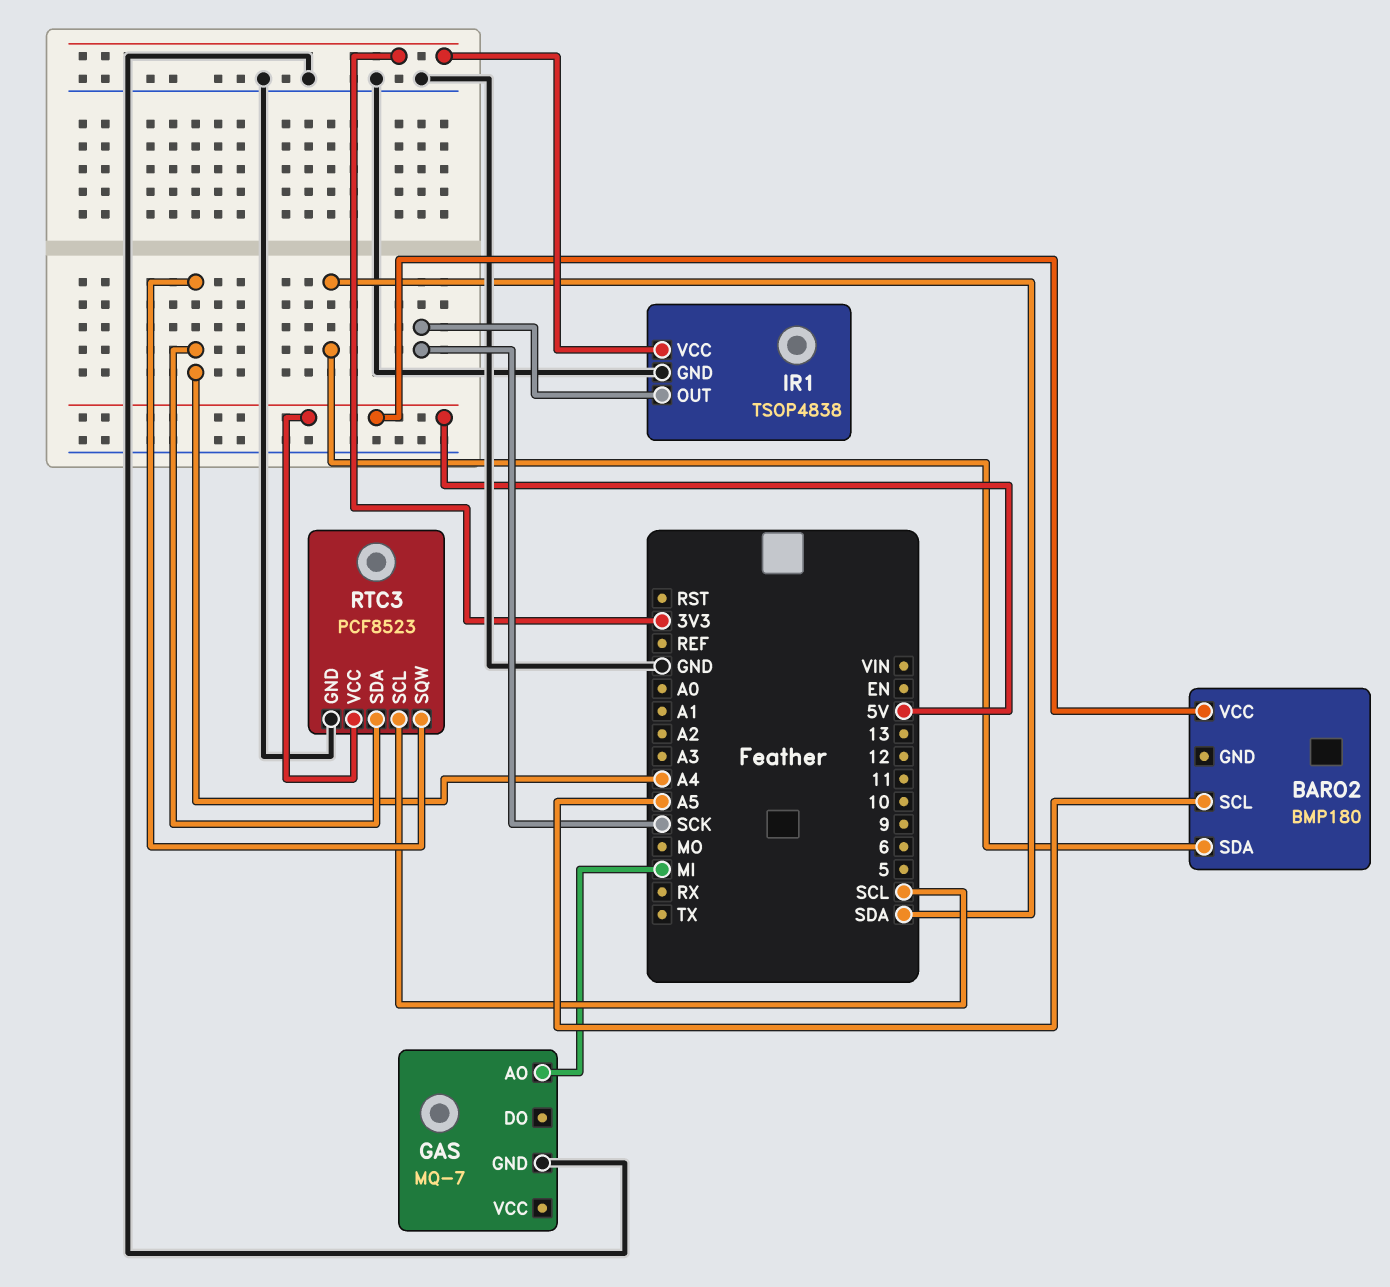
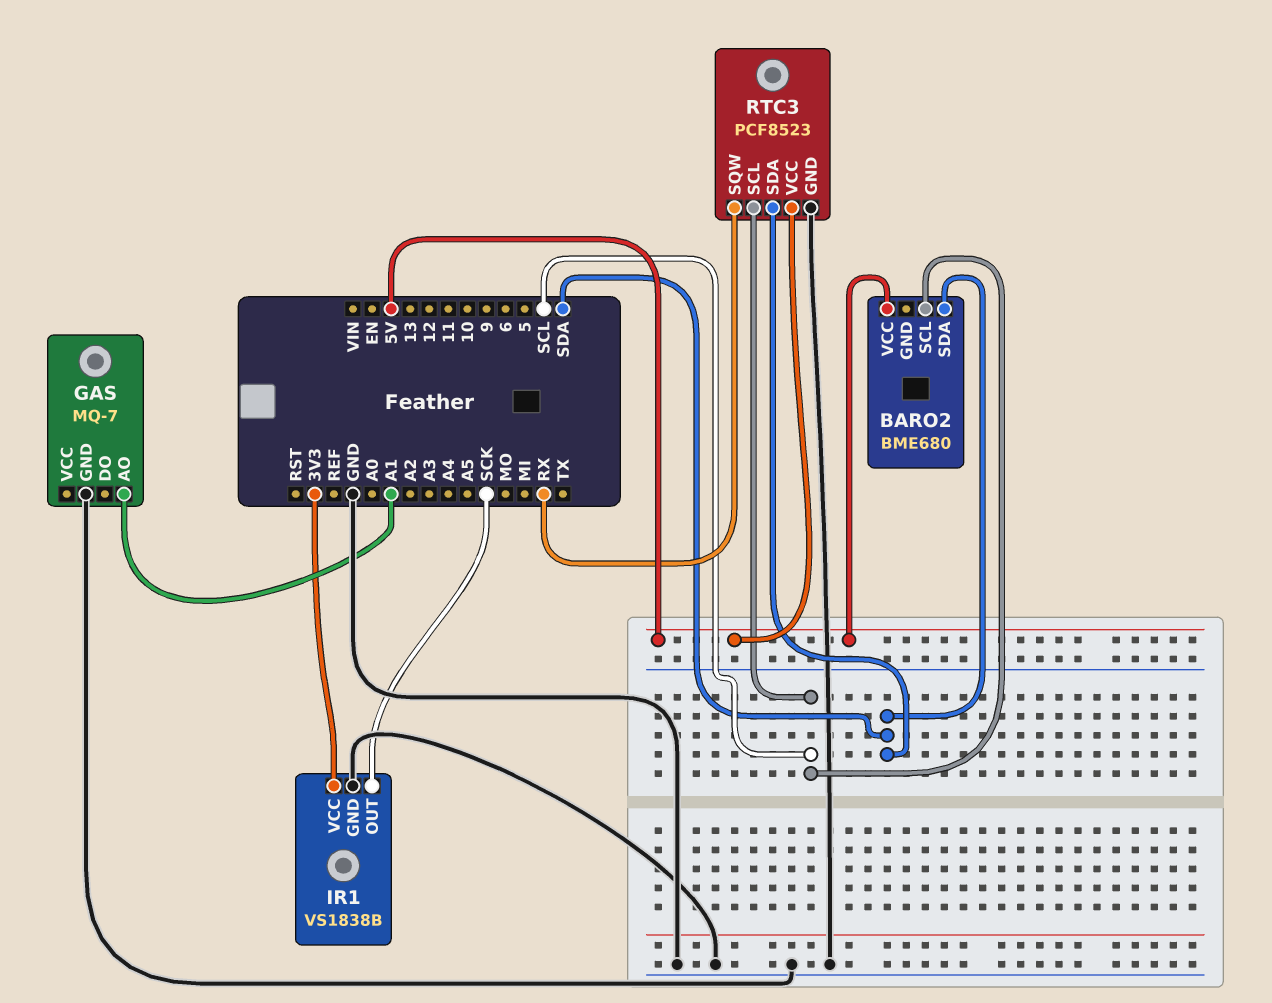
BARO2: BMP180 -> BME680
BARO2 pin SCL: A5 -> SCL
GAS pin AO: MI -> A1
IR1: TSOP4838 -> VS1838B
RTC3 pin SDA: A4 -> SDA
RTC3 pin SQW: A4 -> RX

